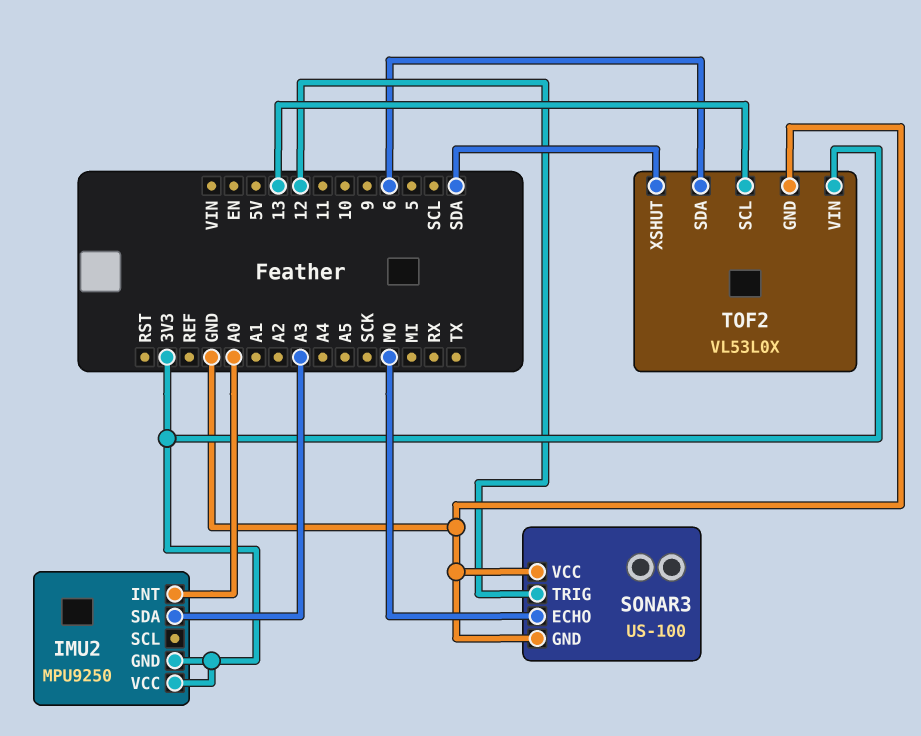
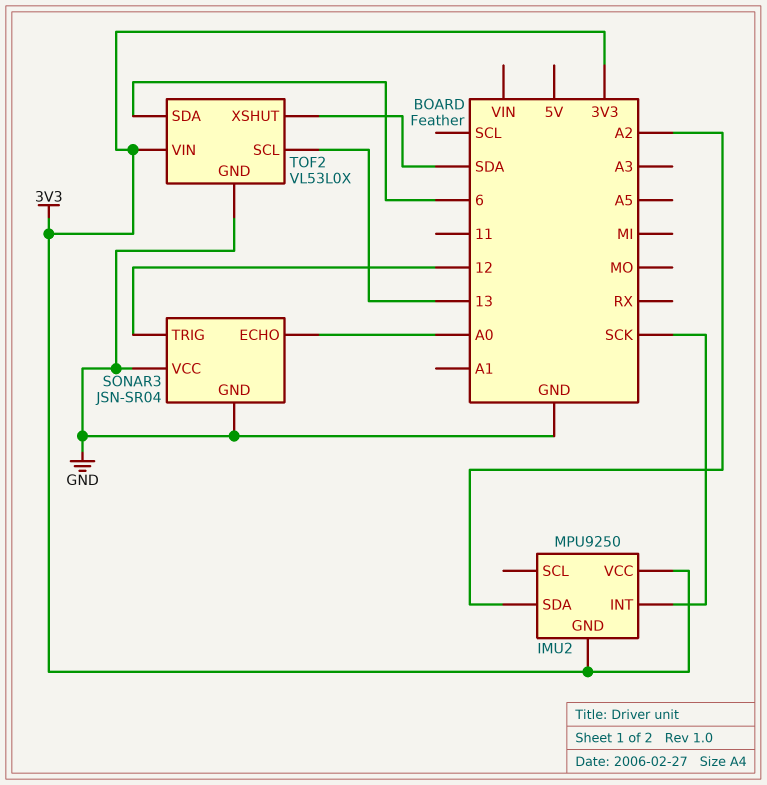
IMU2 pin INT: A0 -> SCK
IMU2 pin SDA: A3 -> A2
SONAR3: US-100 -> JSN-SR04
SONAR3 pin ECHO: MO -> A0

